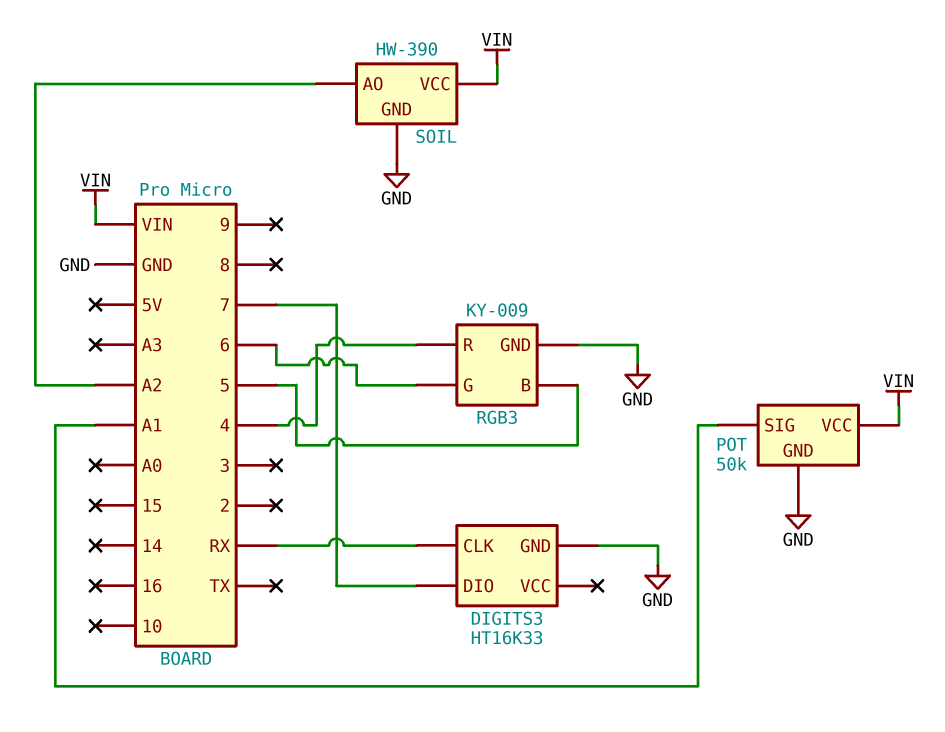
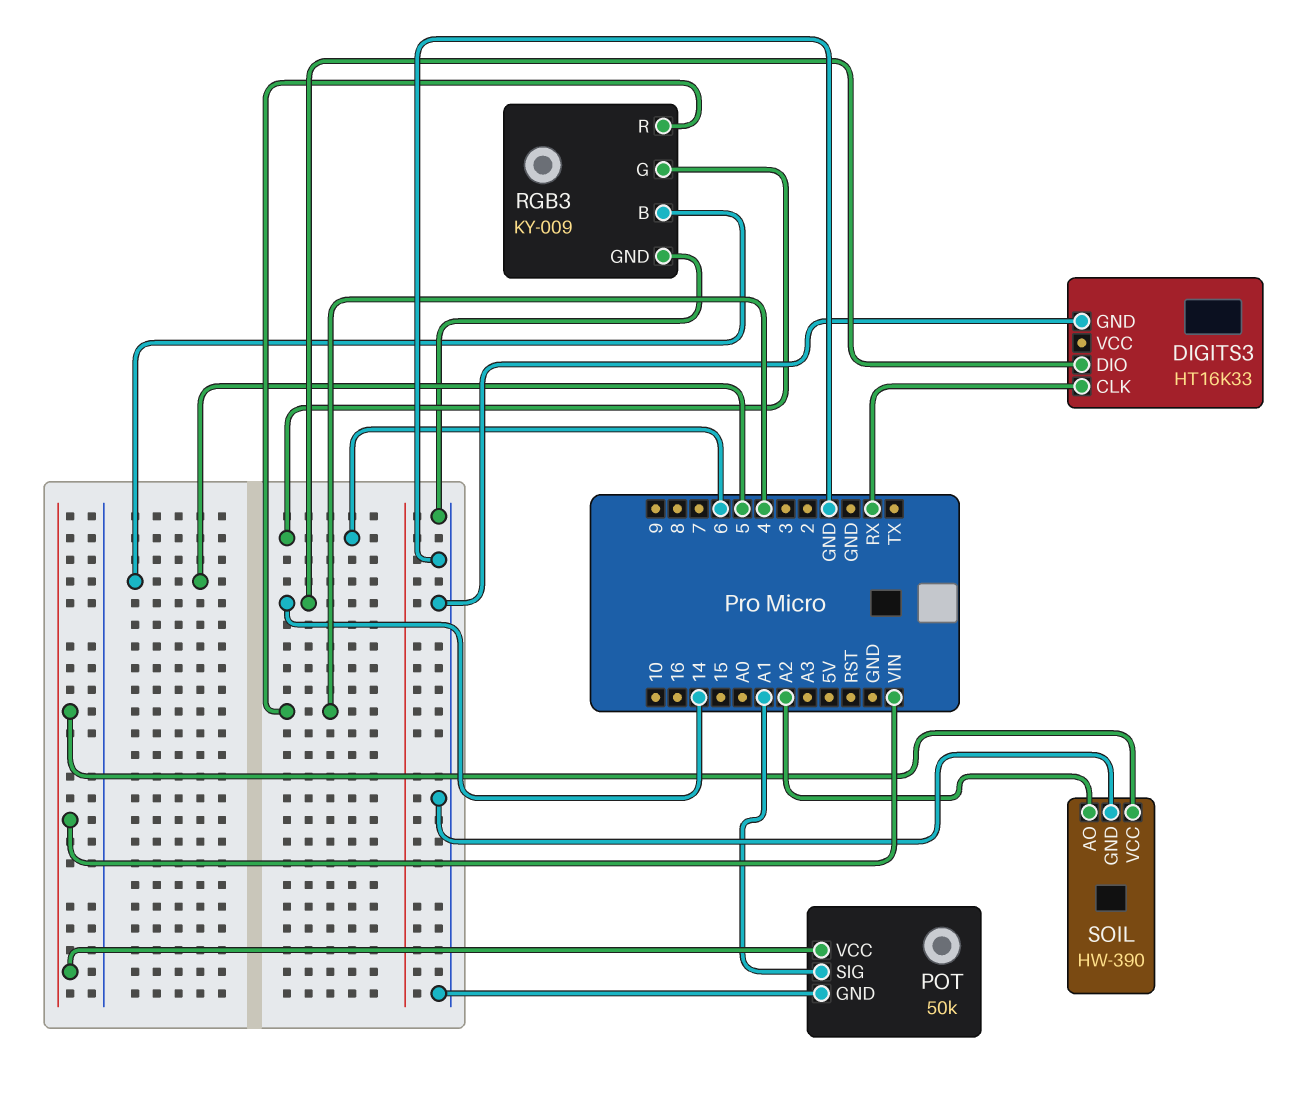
DIGITS3 pin DIO: 7 -> 14

